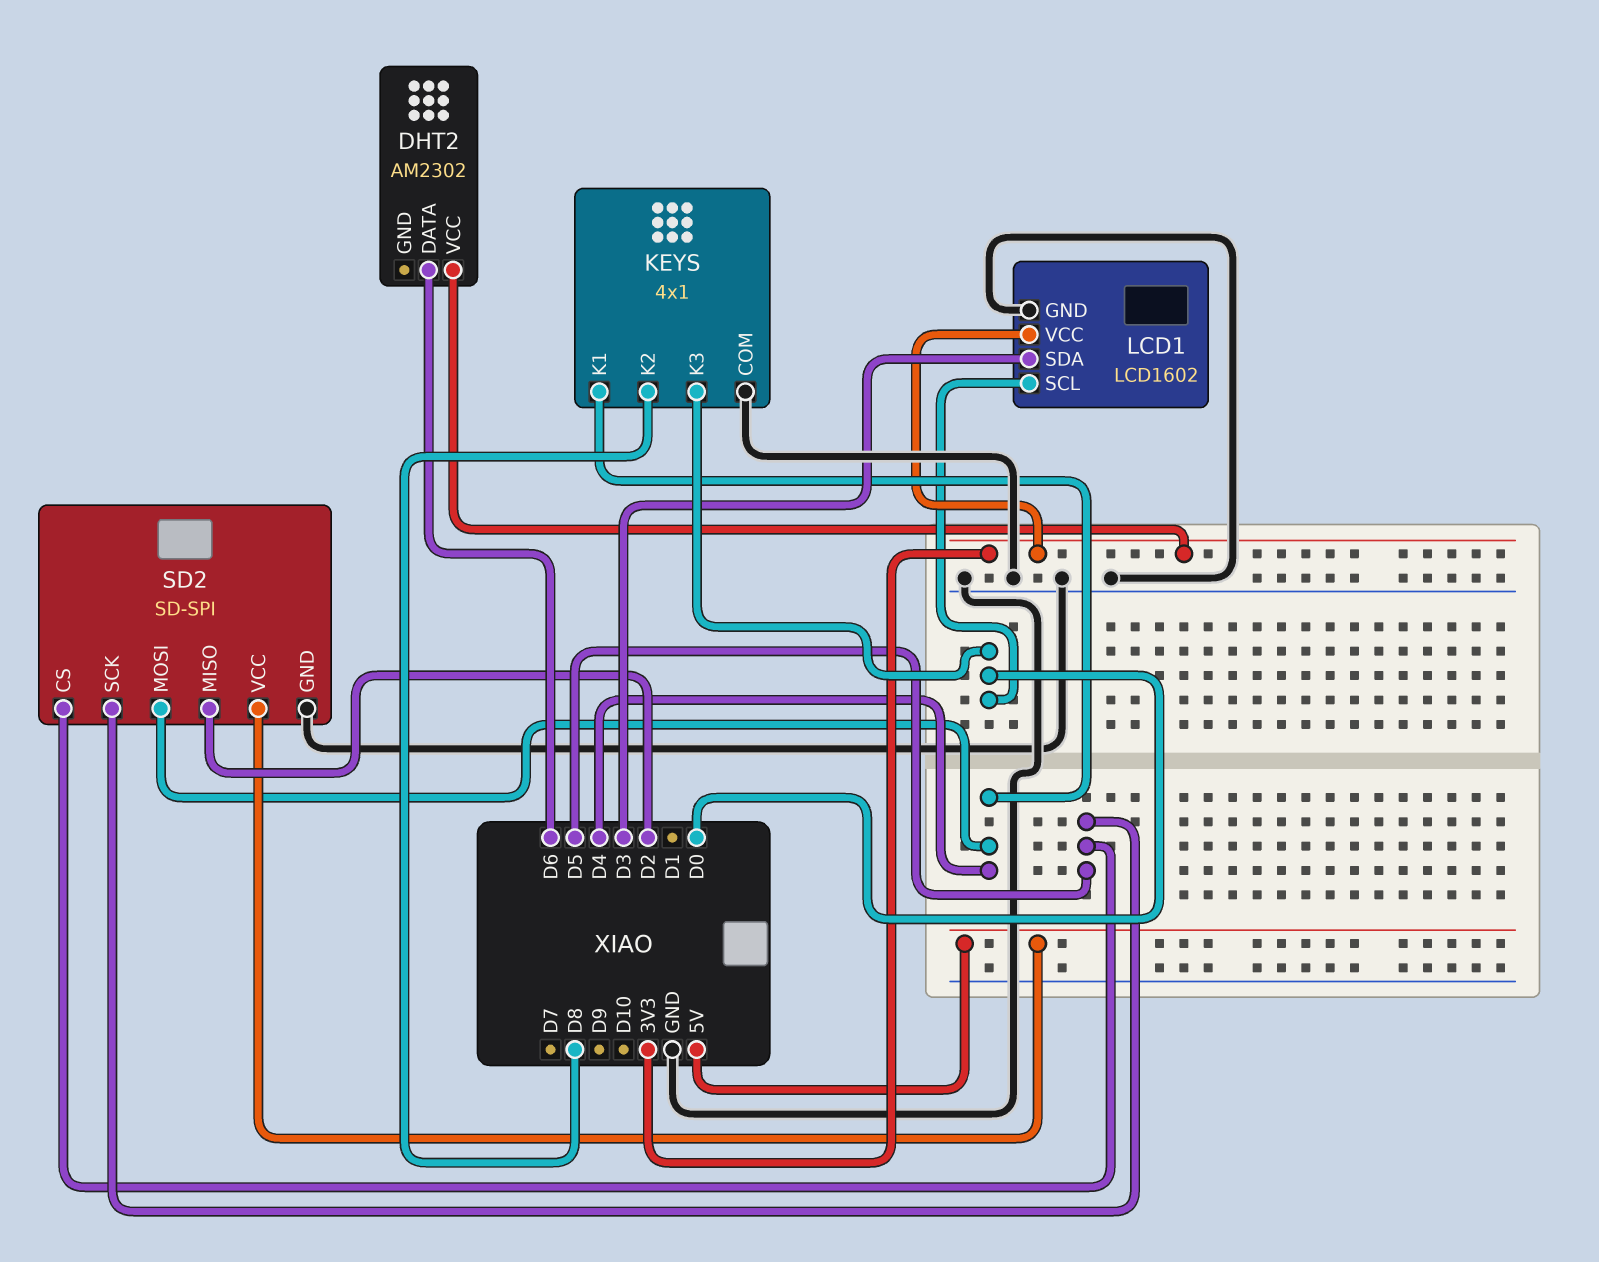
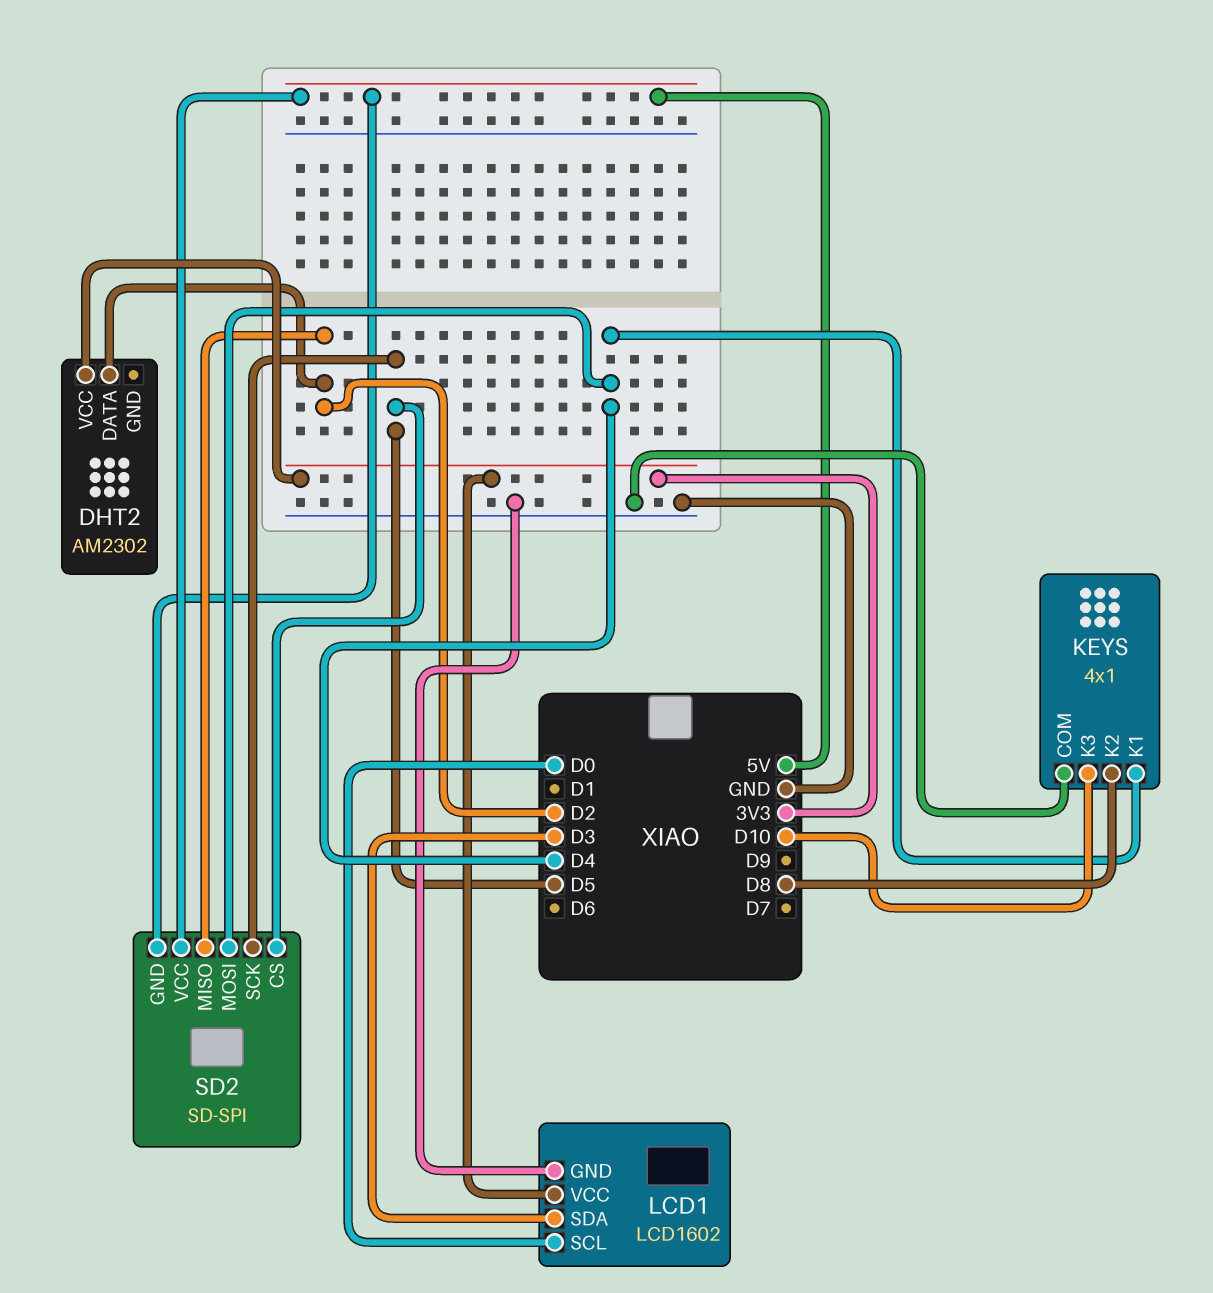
DHT2 pin DATA: D6 -> D2
KEYS pin K3: D0 -> D10
SD2 pin GND: GND -> 5V

